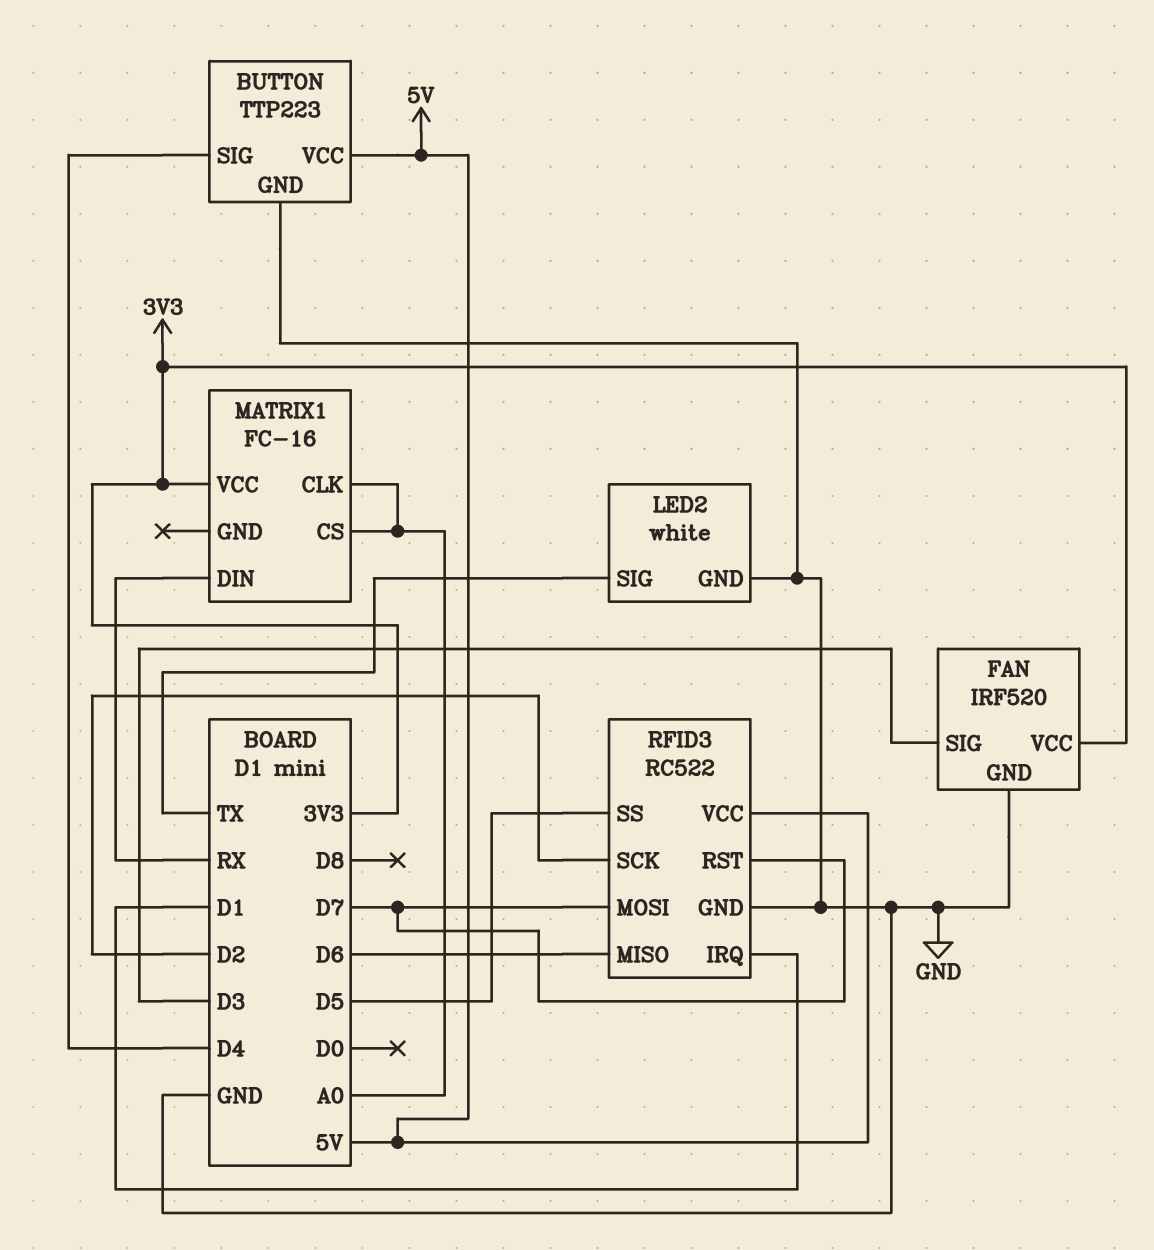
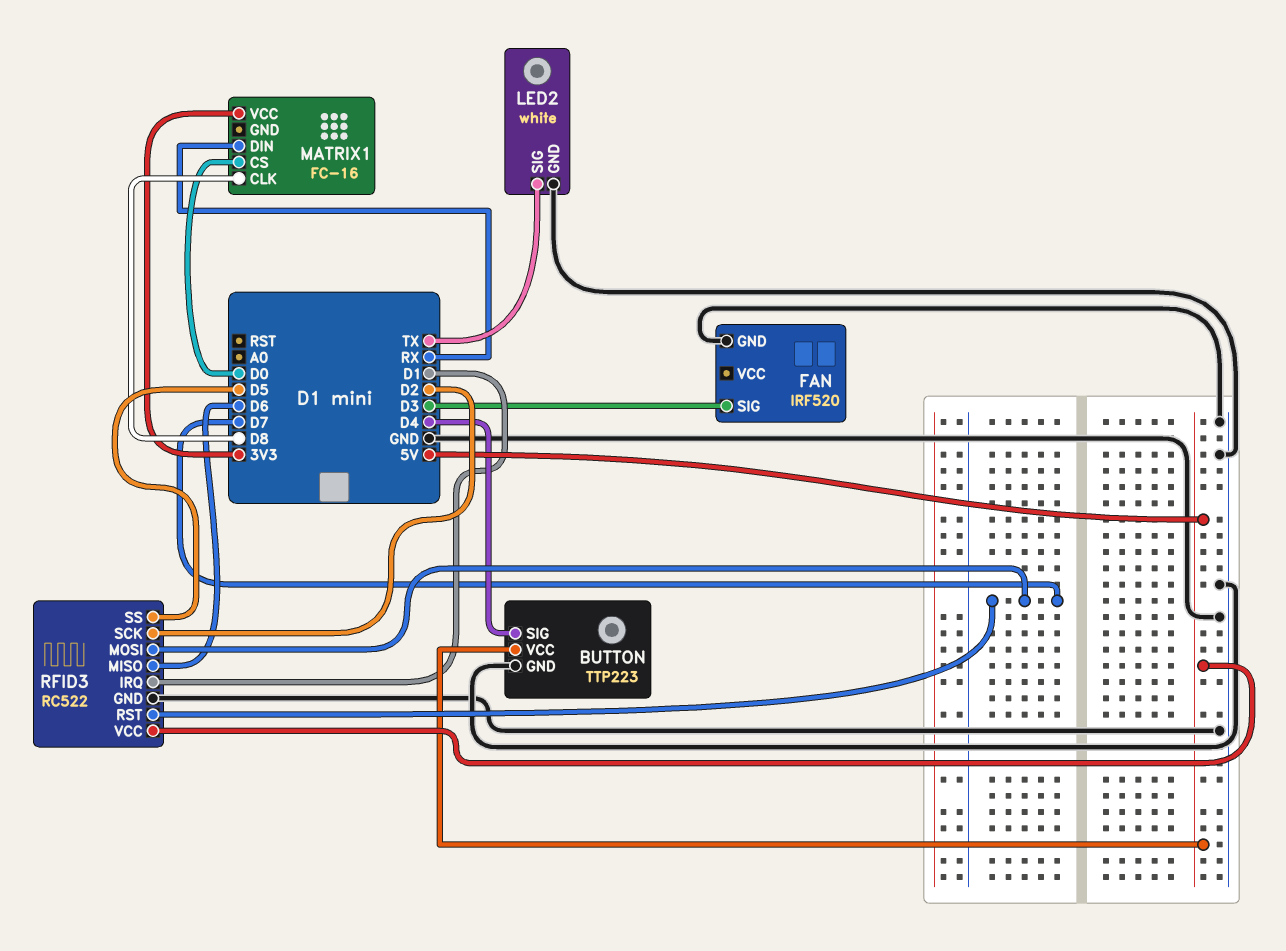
FAN pin VCC: 3V3 -> none
MATRIX1 pin CLK: A0 -> D8
MATRIX1 pin CS: A0 -> D0

